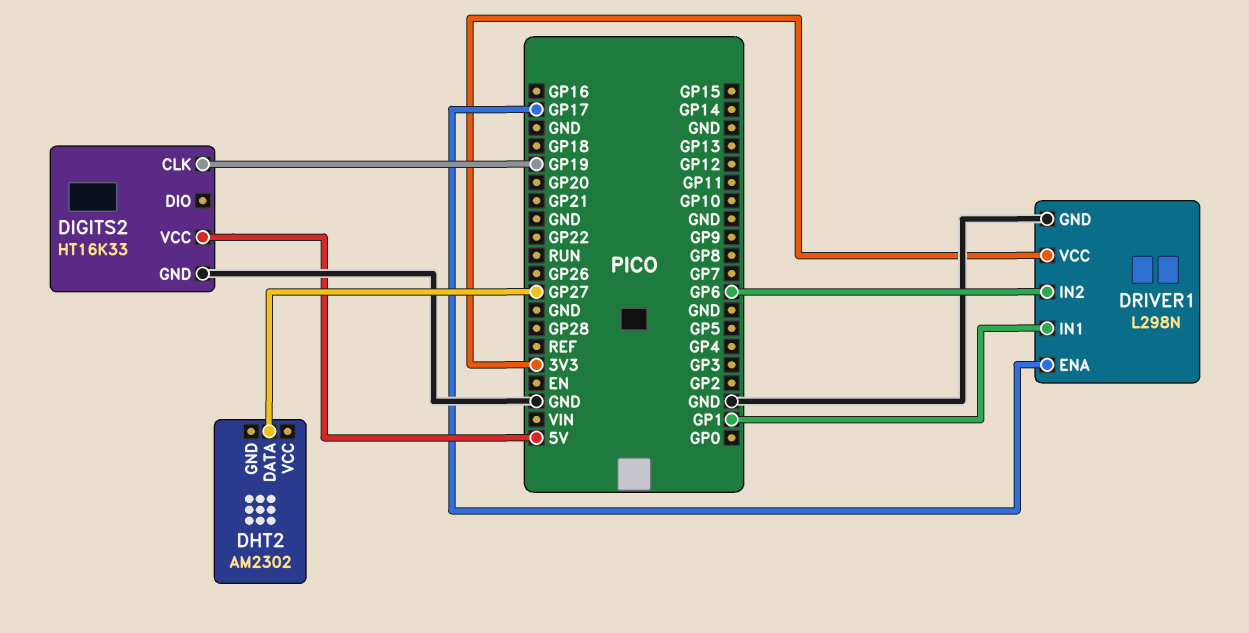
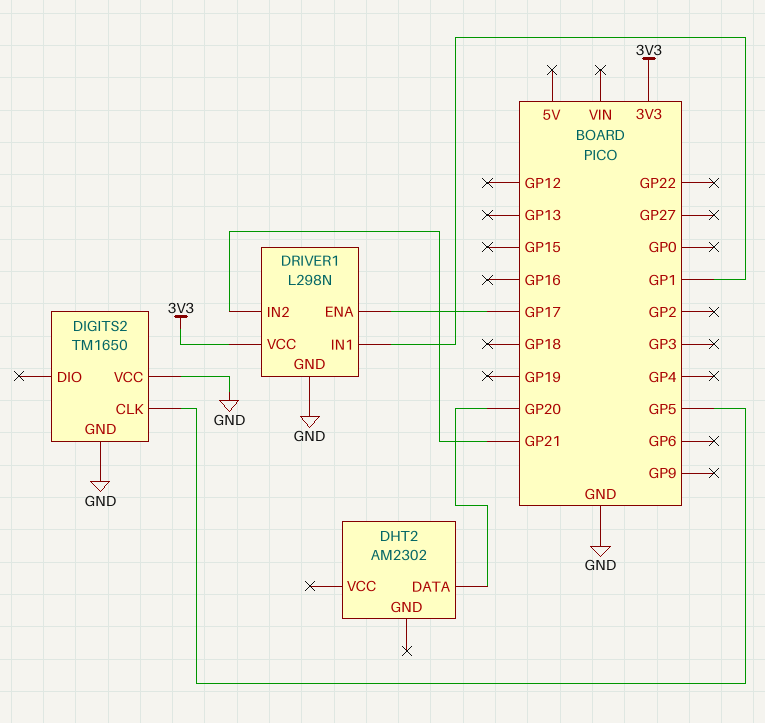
DHT2 pin DATA: GP27 -> GP20
DIGITS2: HT16K33 -> TM1650
DIGITS2 pin CLK: GP19 -> GP5
DIGITS2 pin VCC: 5V -> GND
DRIVER1 pin IN2: GP6 -> GP21

